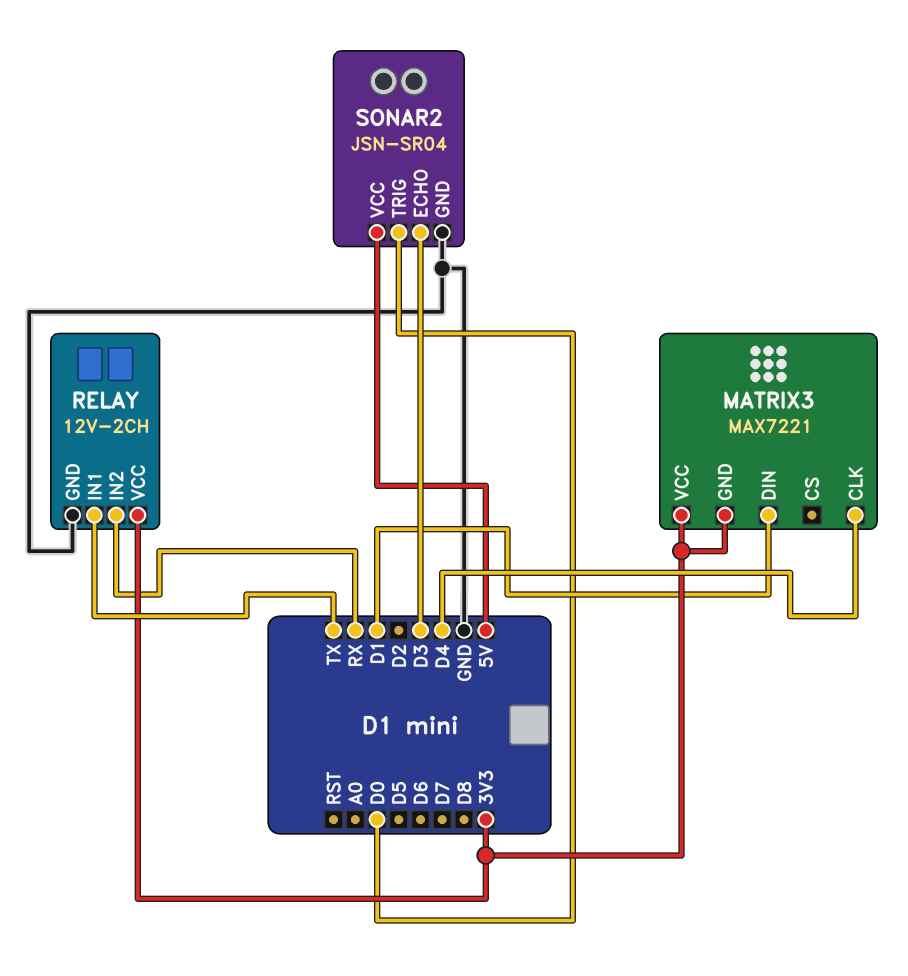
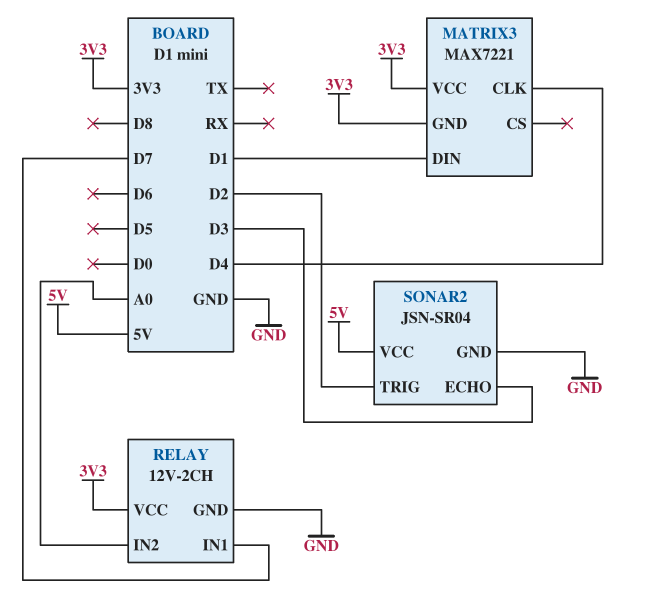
RELAY pin IN1: TX -> D7
RELAY pin IN2: RX -> A0
SONAR2 pin TRIG: D0 -> D2

